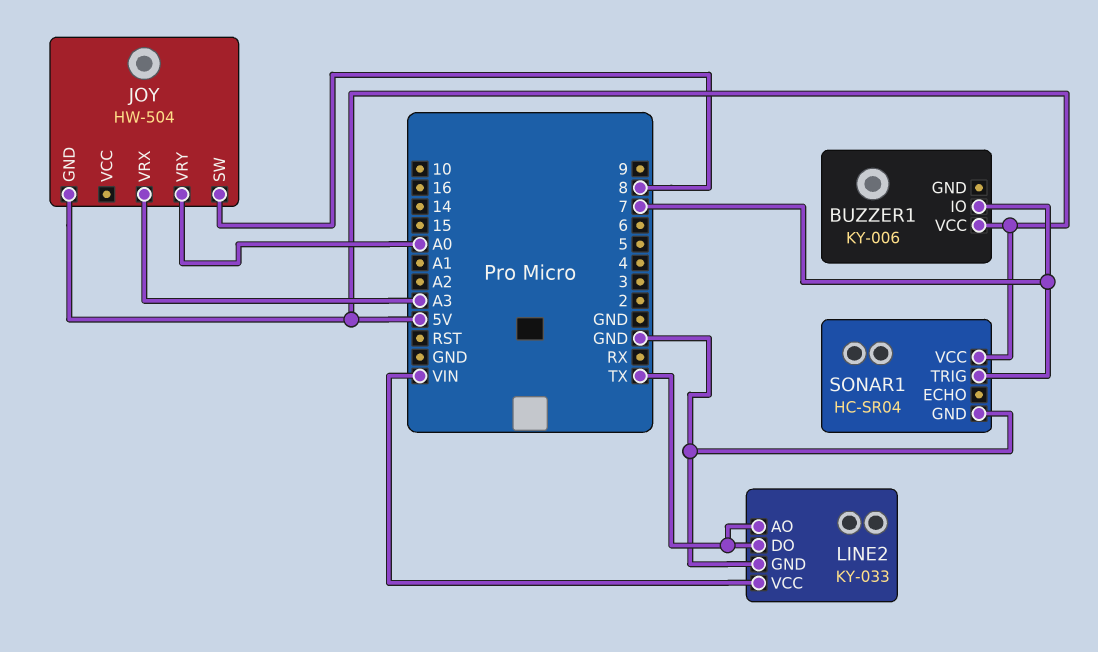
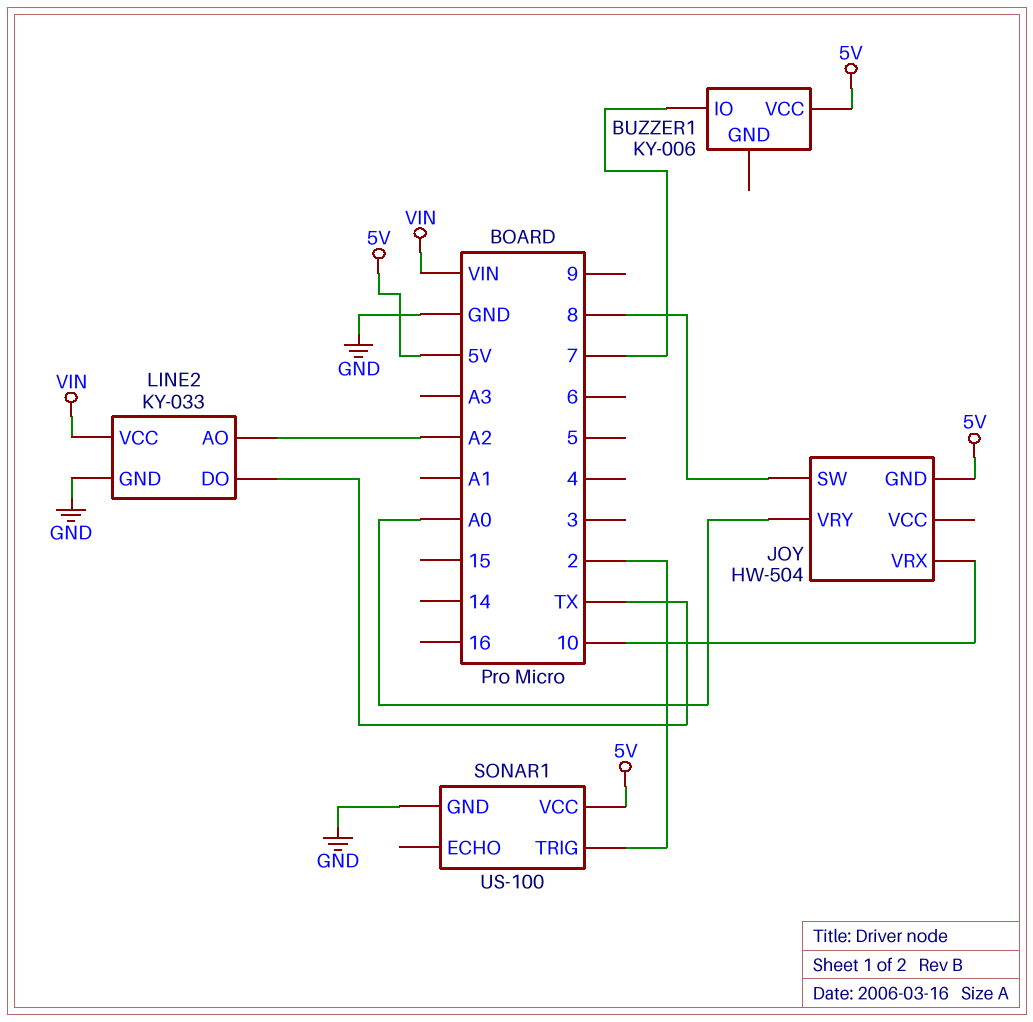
JOY pin VRX: A3 -> 10
LINE2 pin AO: TX -> A2
SONAR1: HC-SR04 -> US-100
SONAR1 pin TRIG: 7 -> 2

